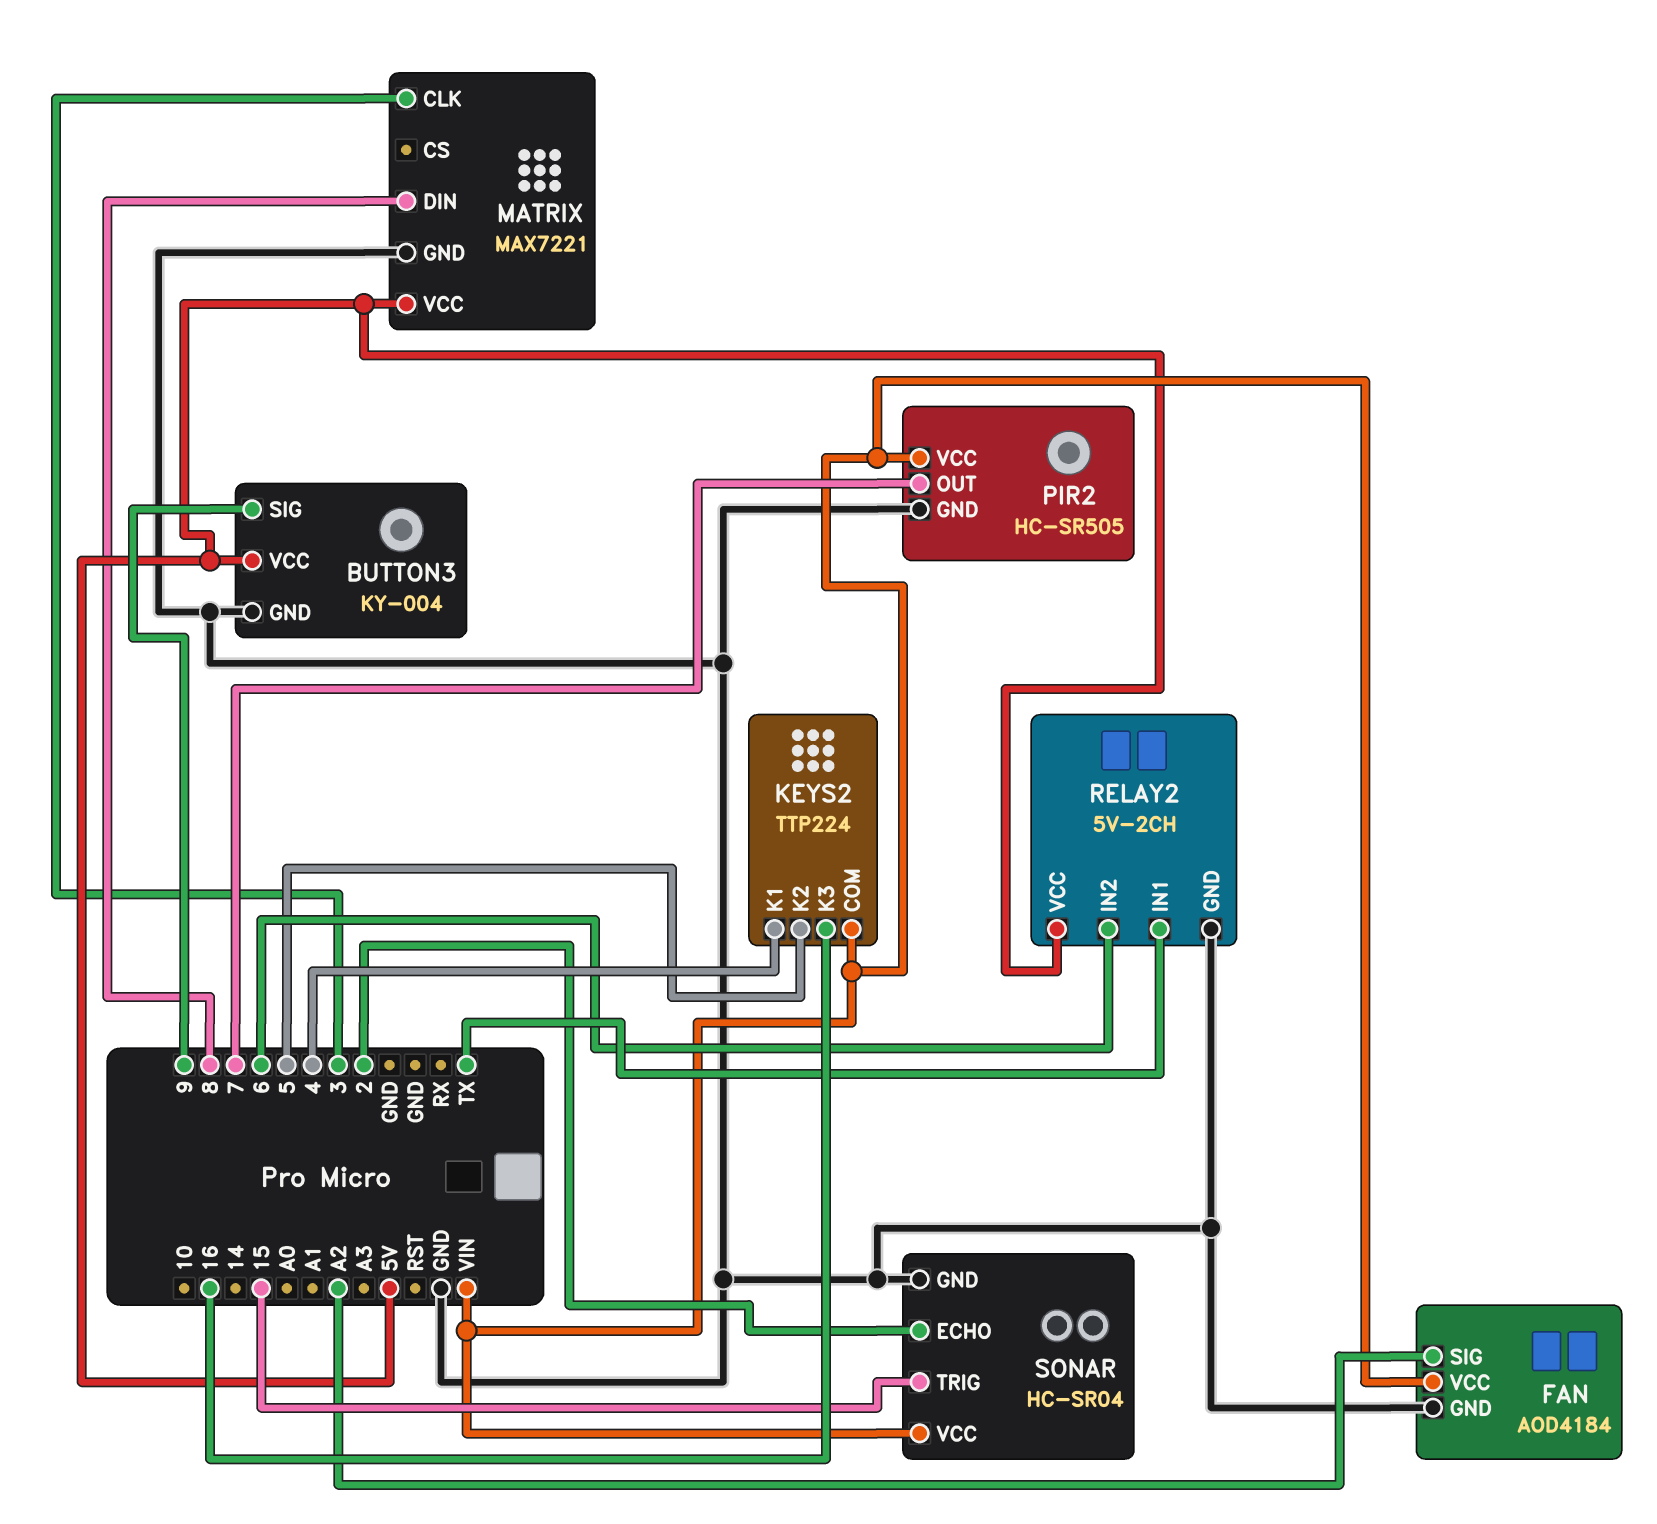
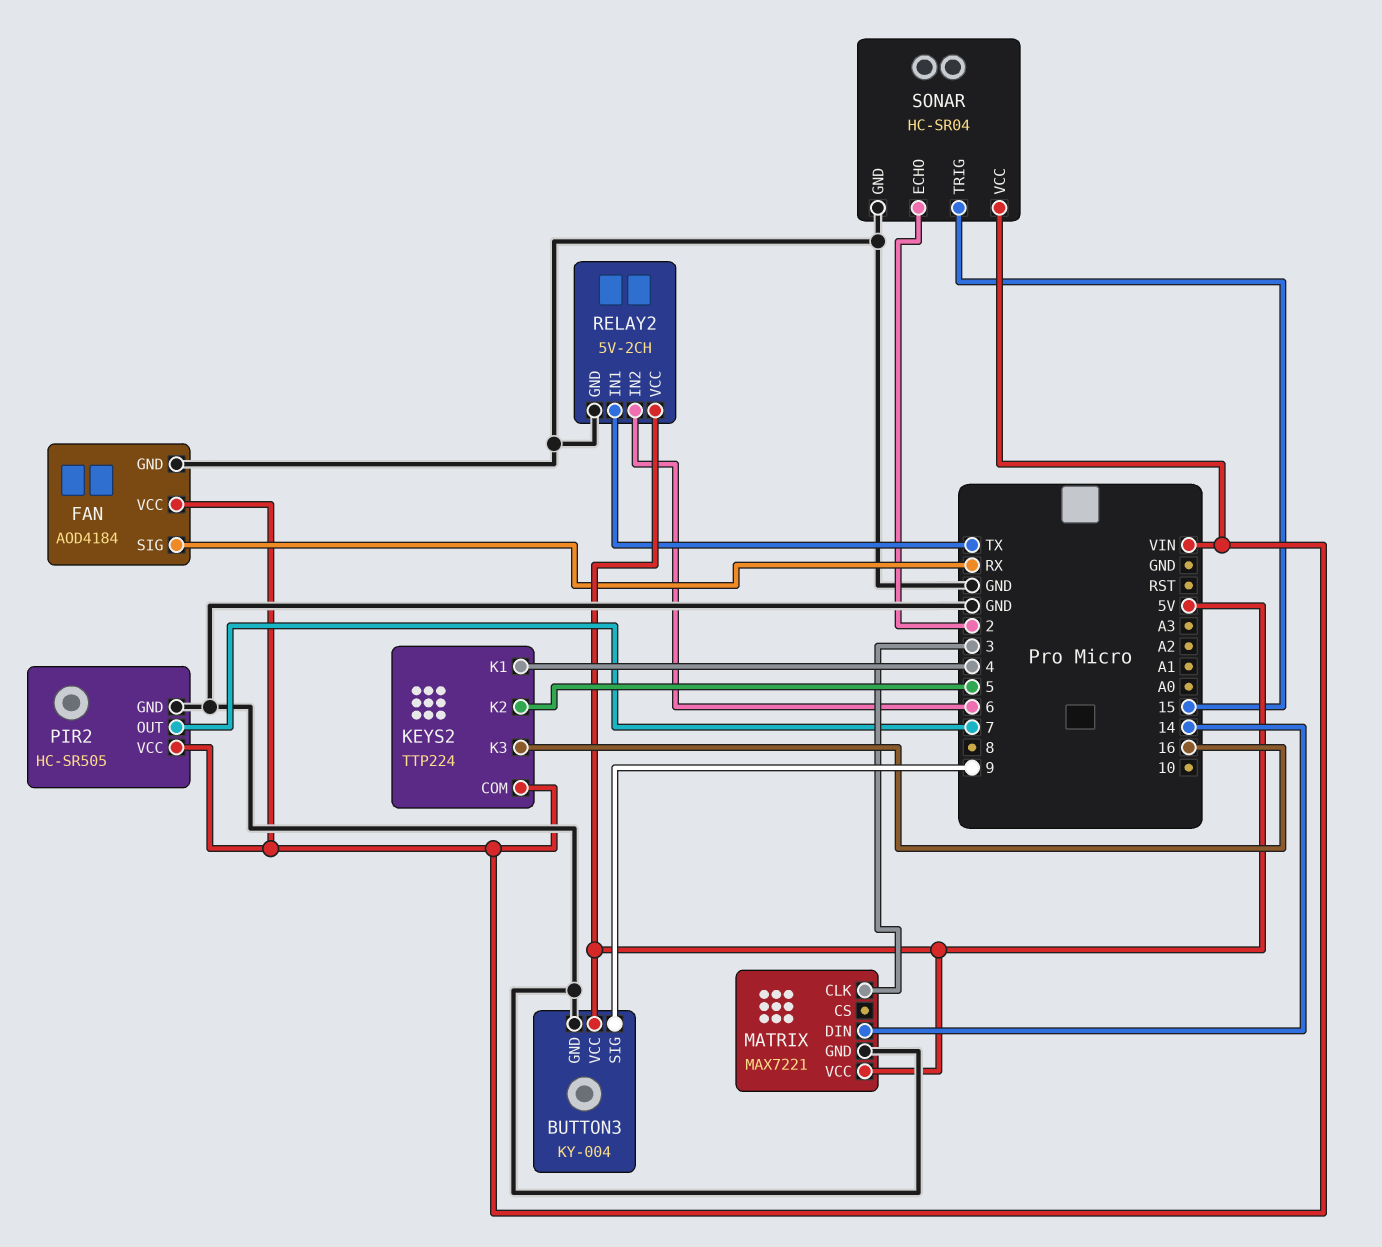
FAN pin SIG: A2 -> RX
MATRIX pin DIN: 8 -> 14

